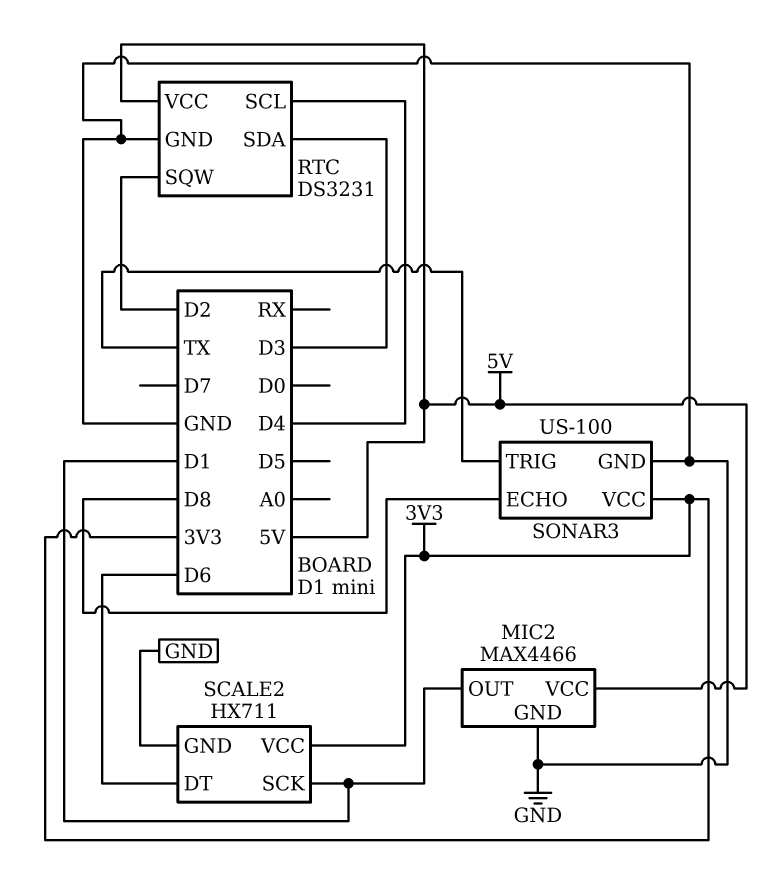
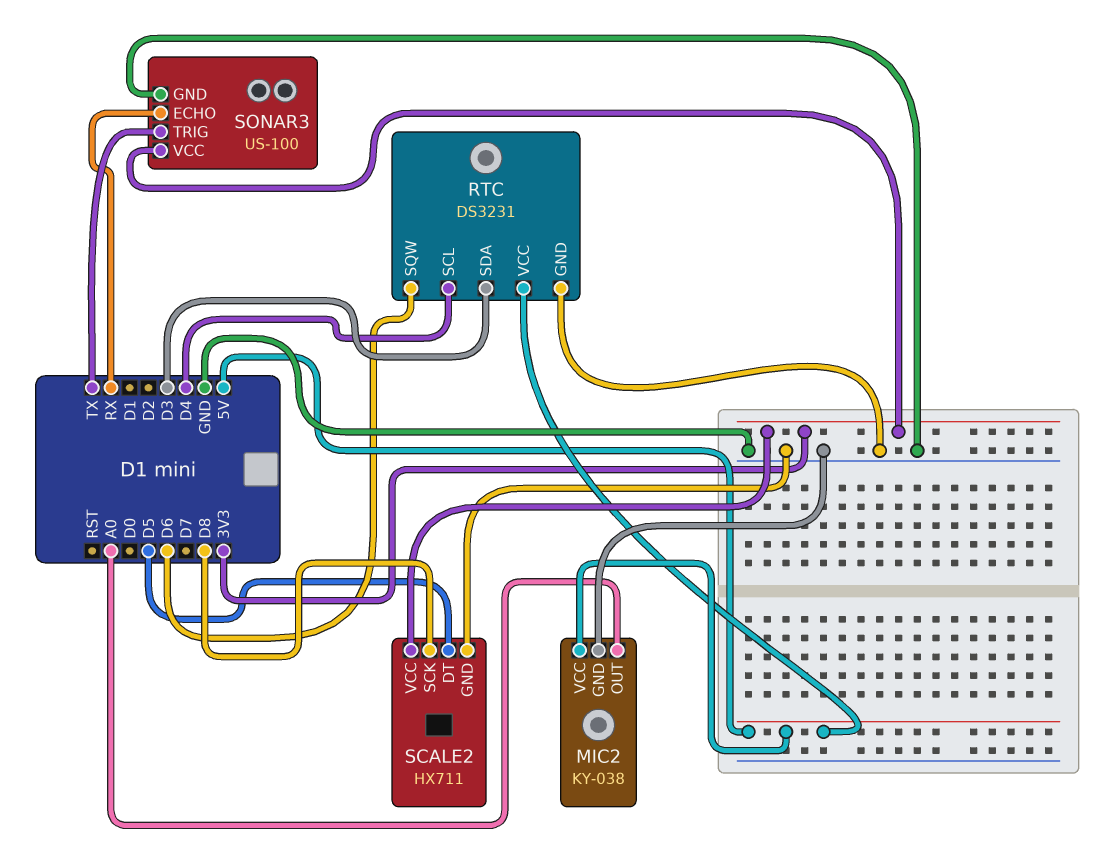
MIC2: MAX4466 -> KY-038
MIC2 pin OUT: D1 -> A0
RTC pin SQW: D2 -> D6
SCALE2 pin DT: D6 -> D5
SCALE2 pin SCK: D1 -> D8
SONAR3 pin ECHO: D8 -> RX

